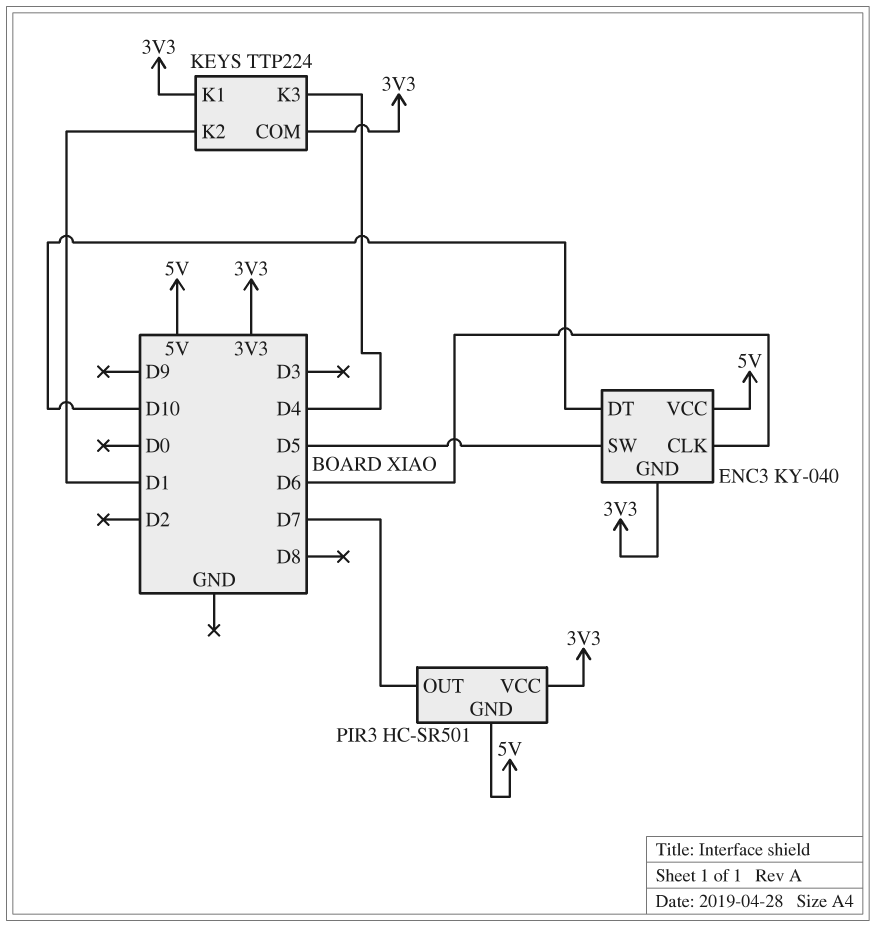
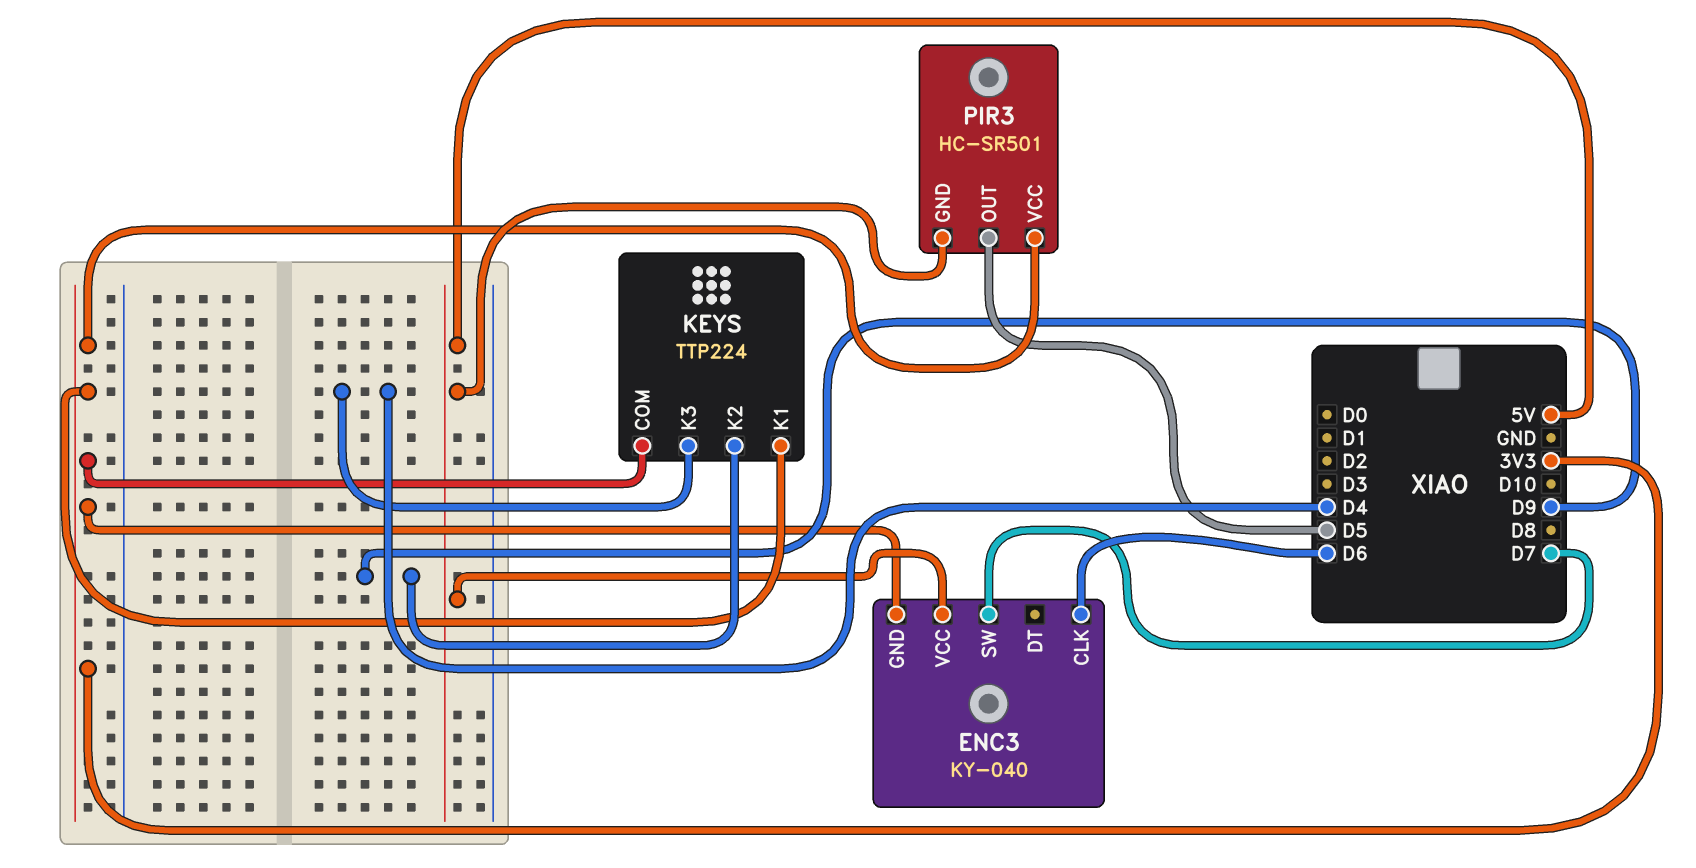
ENC3 pin DT: D10 -> none
ENC3 pin SW: D5 -> D7
KEYS pin K2: D1 -> D9
PIR3 pin OUT: D7 -> D5

